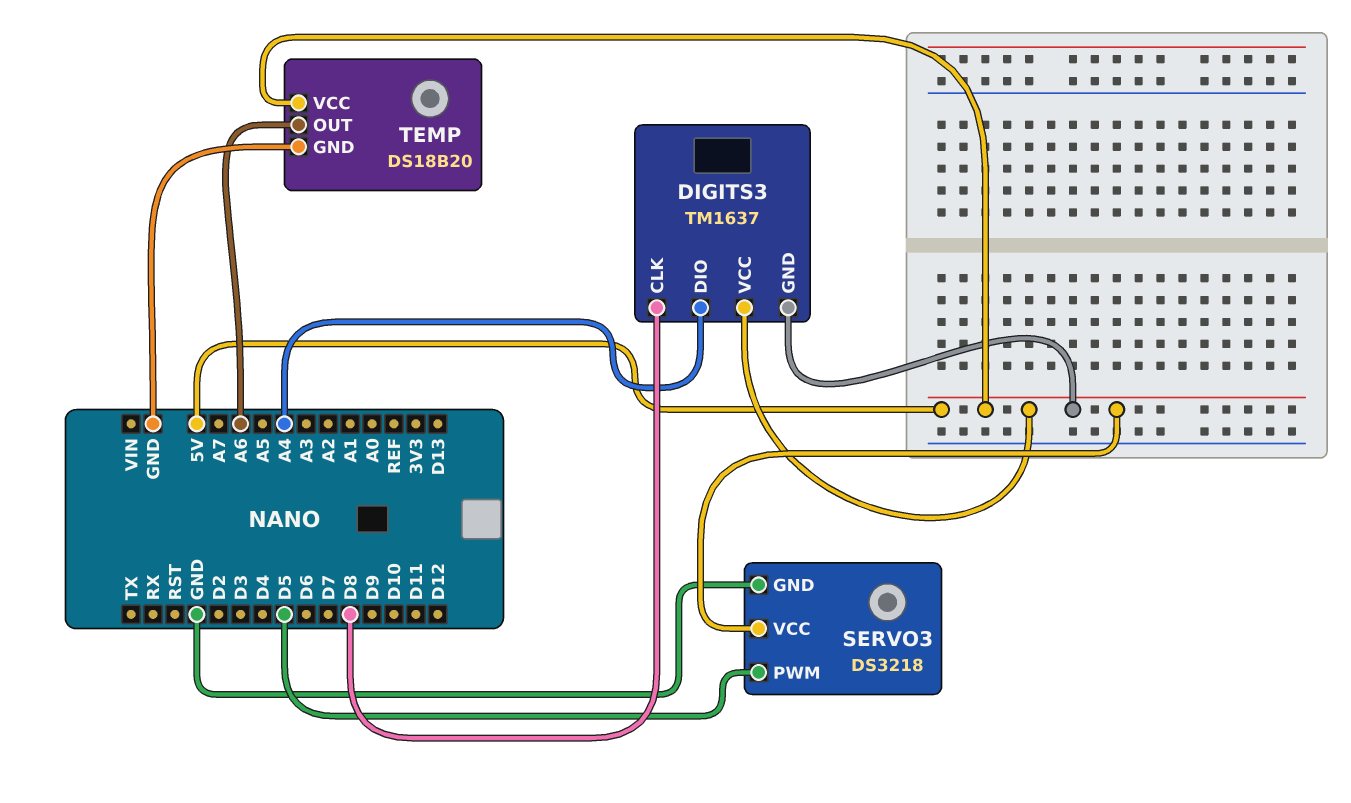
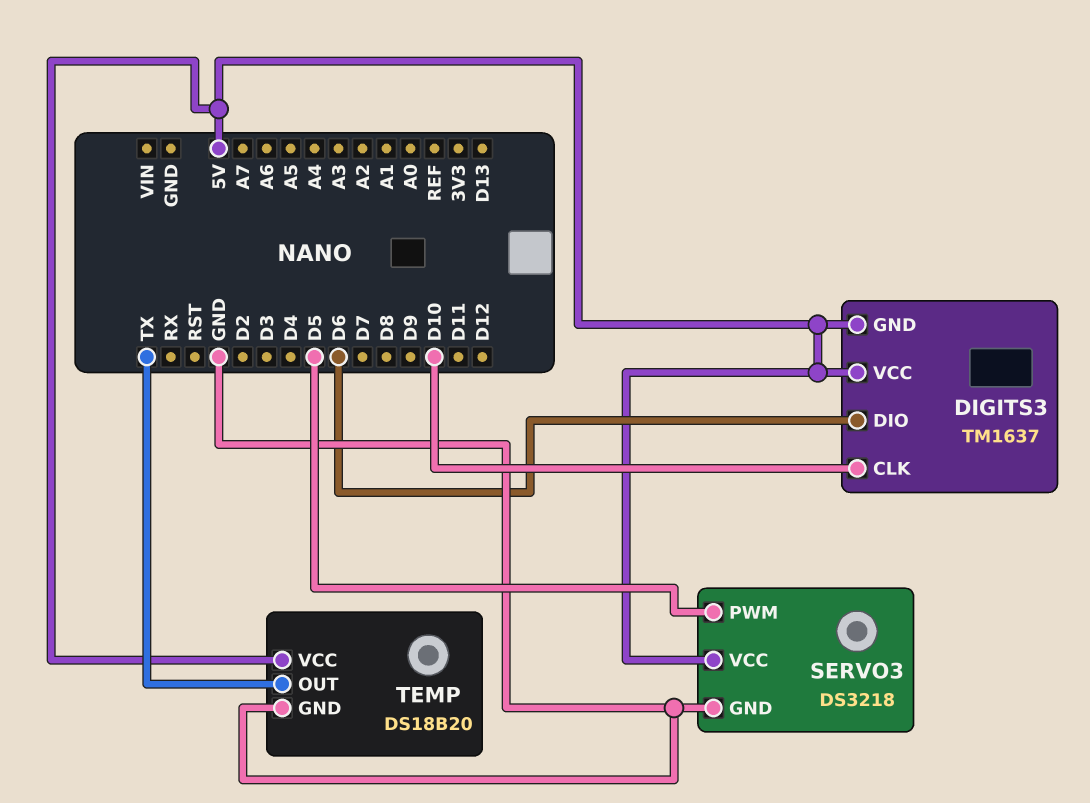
DIGITS3 pin CLK: D8 -> D10
DIGITS3 pin DIO: A4 -> D6
TEMP pin OUT: A6 -> TX

